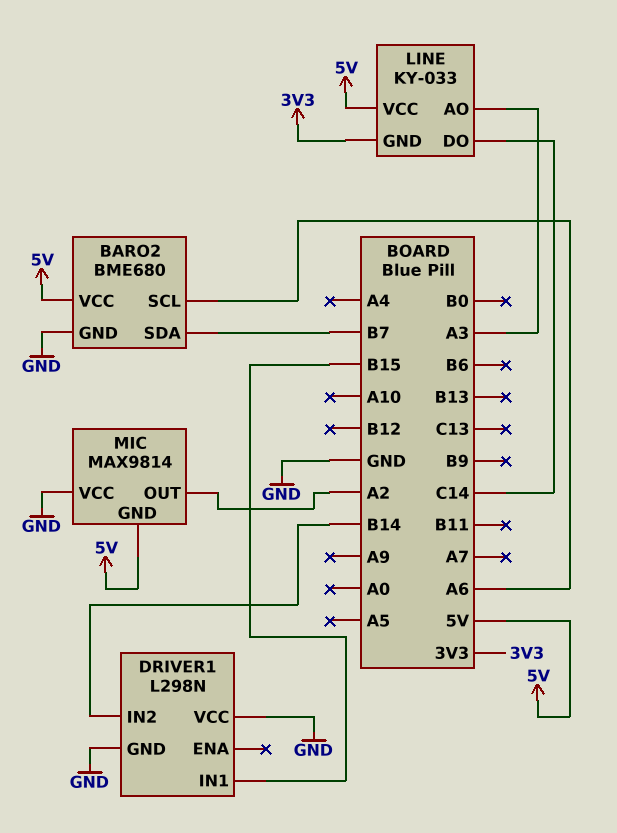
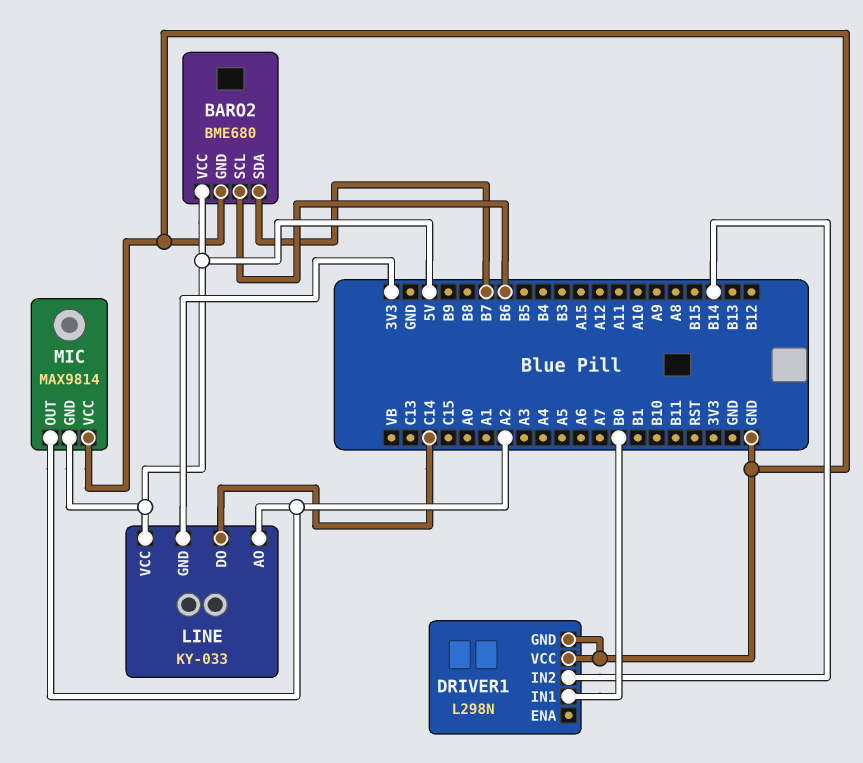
BARO2 pin SCL: A6 -> B6
DRIVER1 pin IN1: B15 -> B0
LINE pin AO: A3 -> A2

